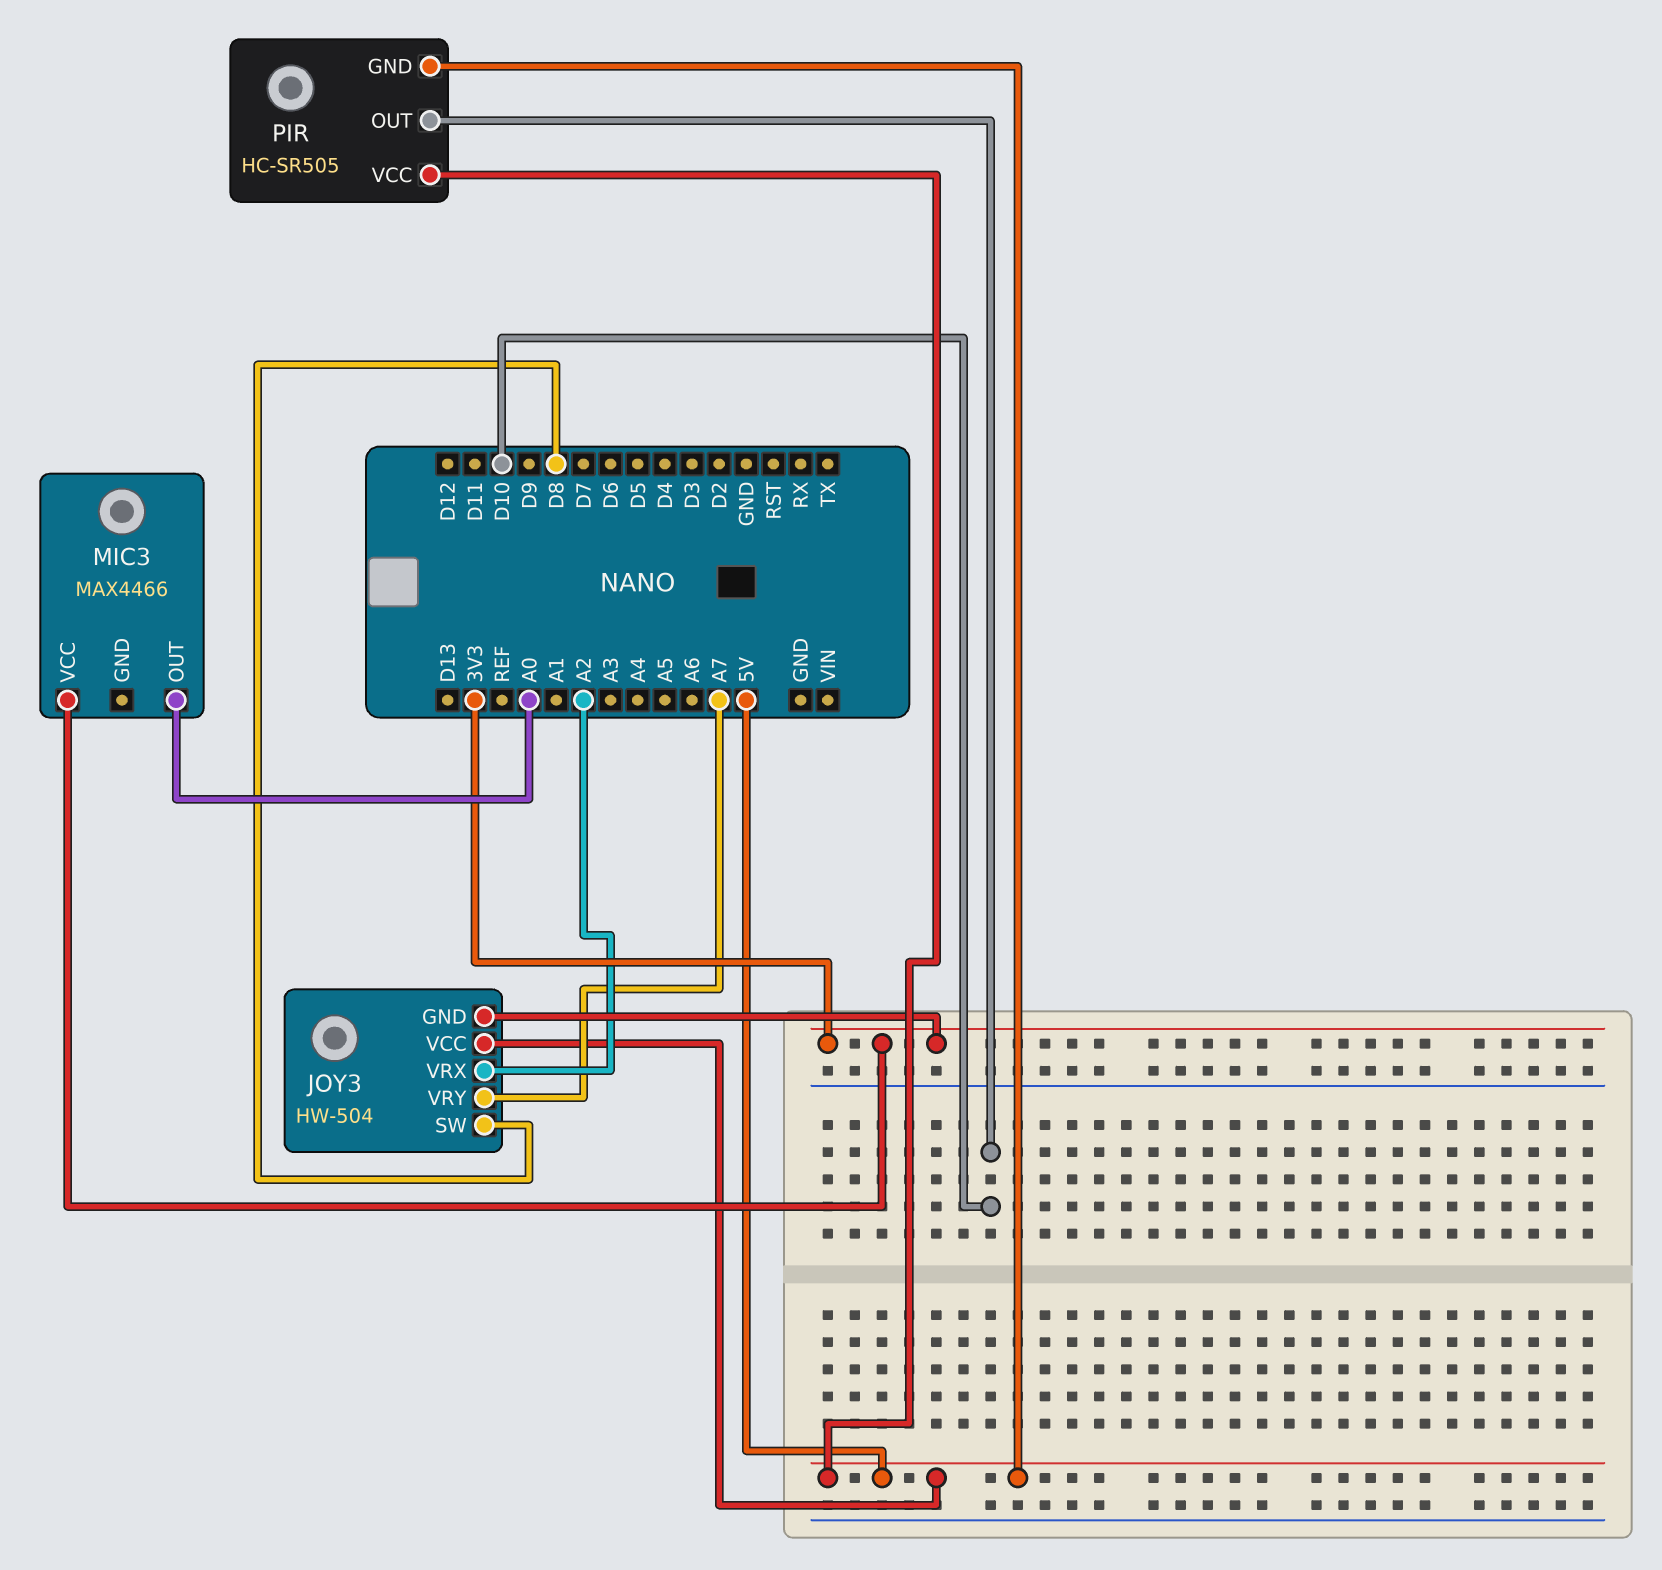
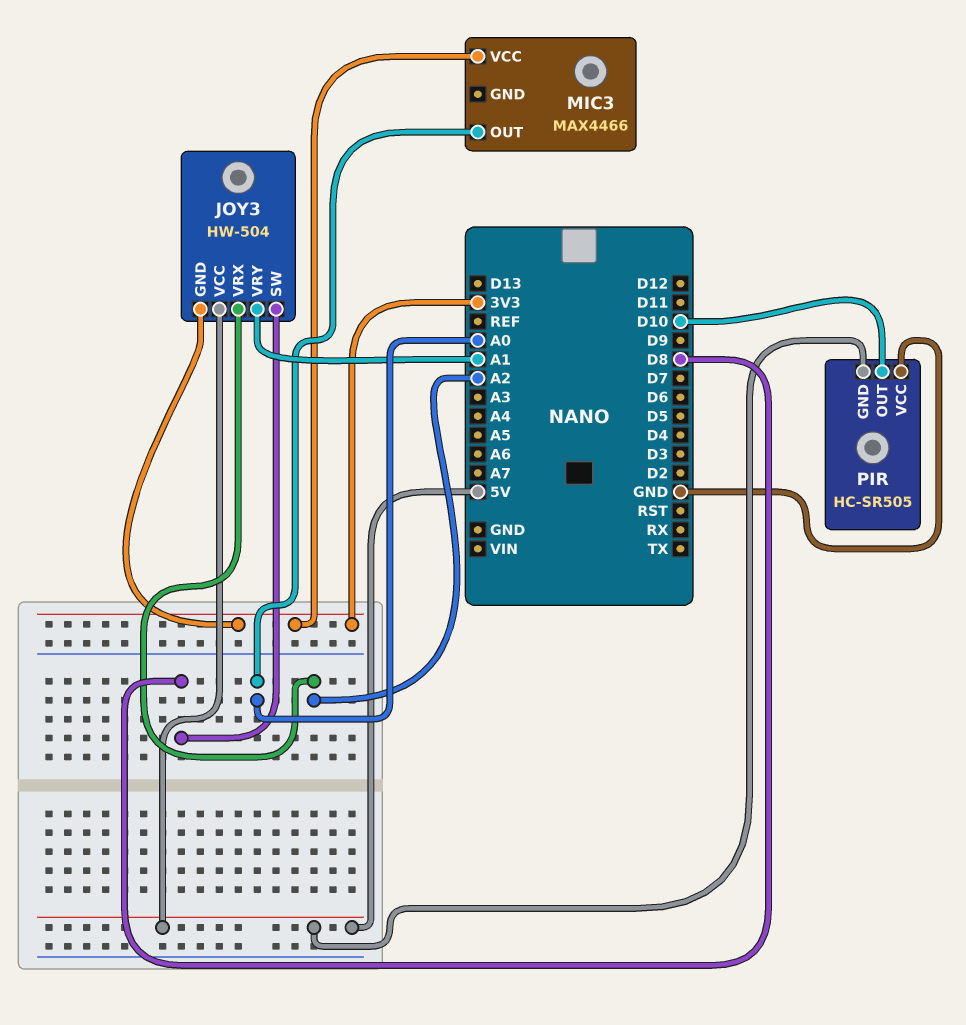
JOY3 pin VRY: A7 -> A1
PIR pin VCC: 5V -> GND

